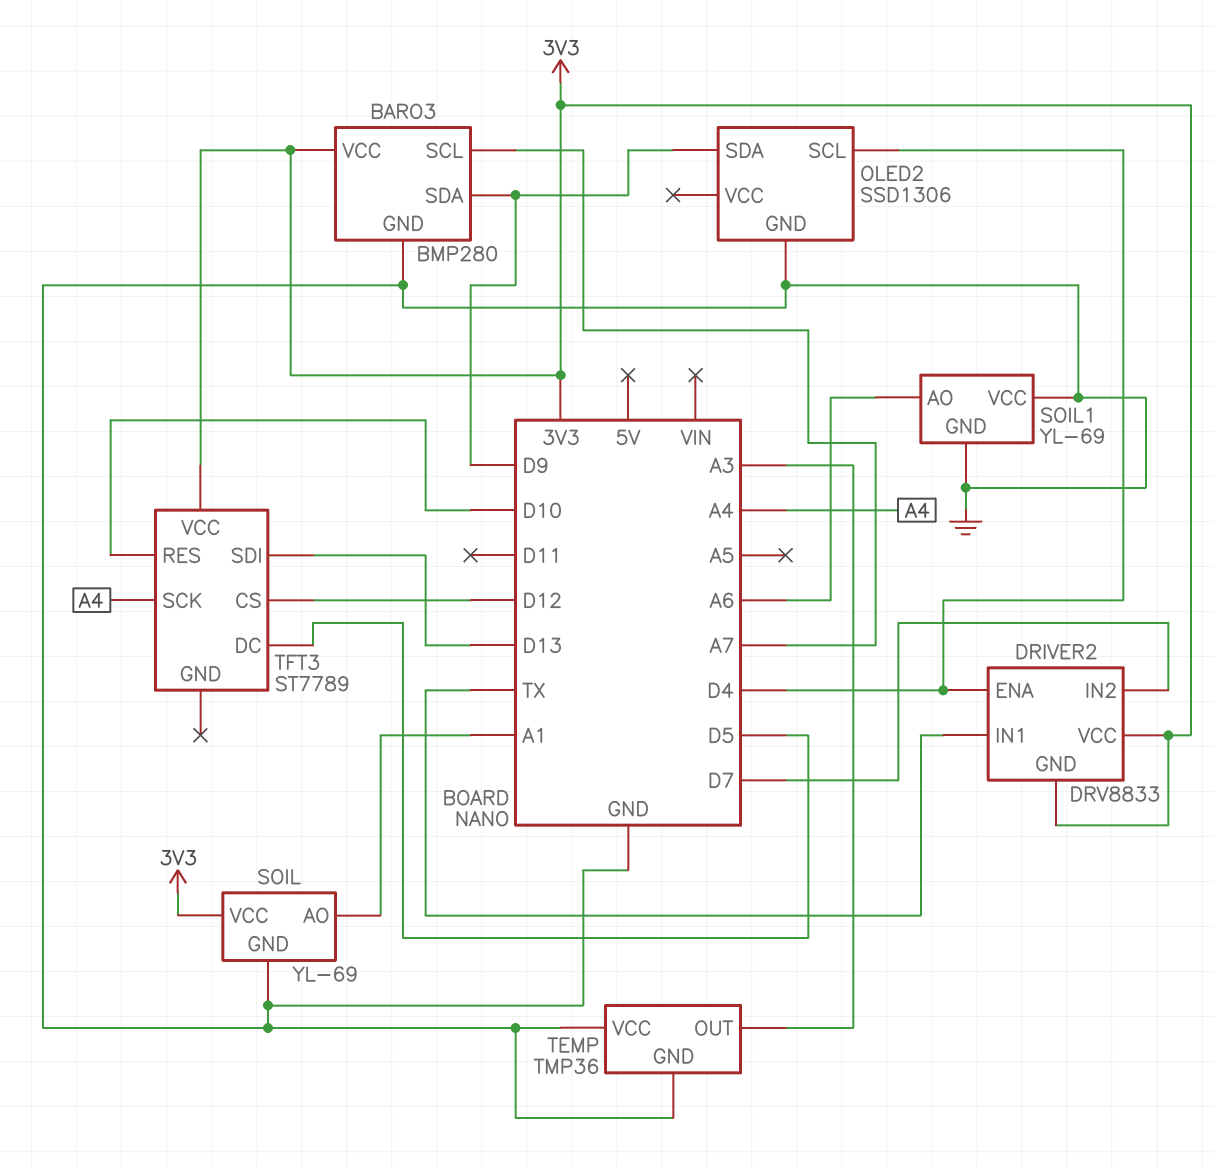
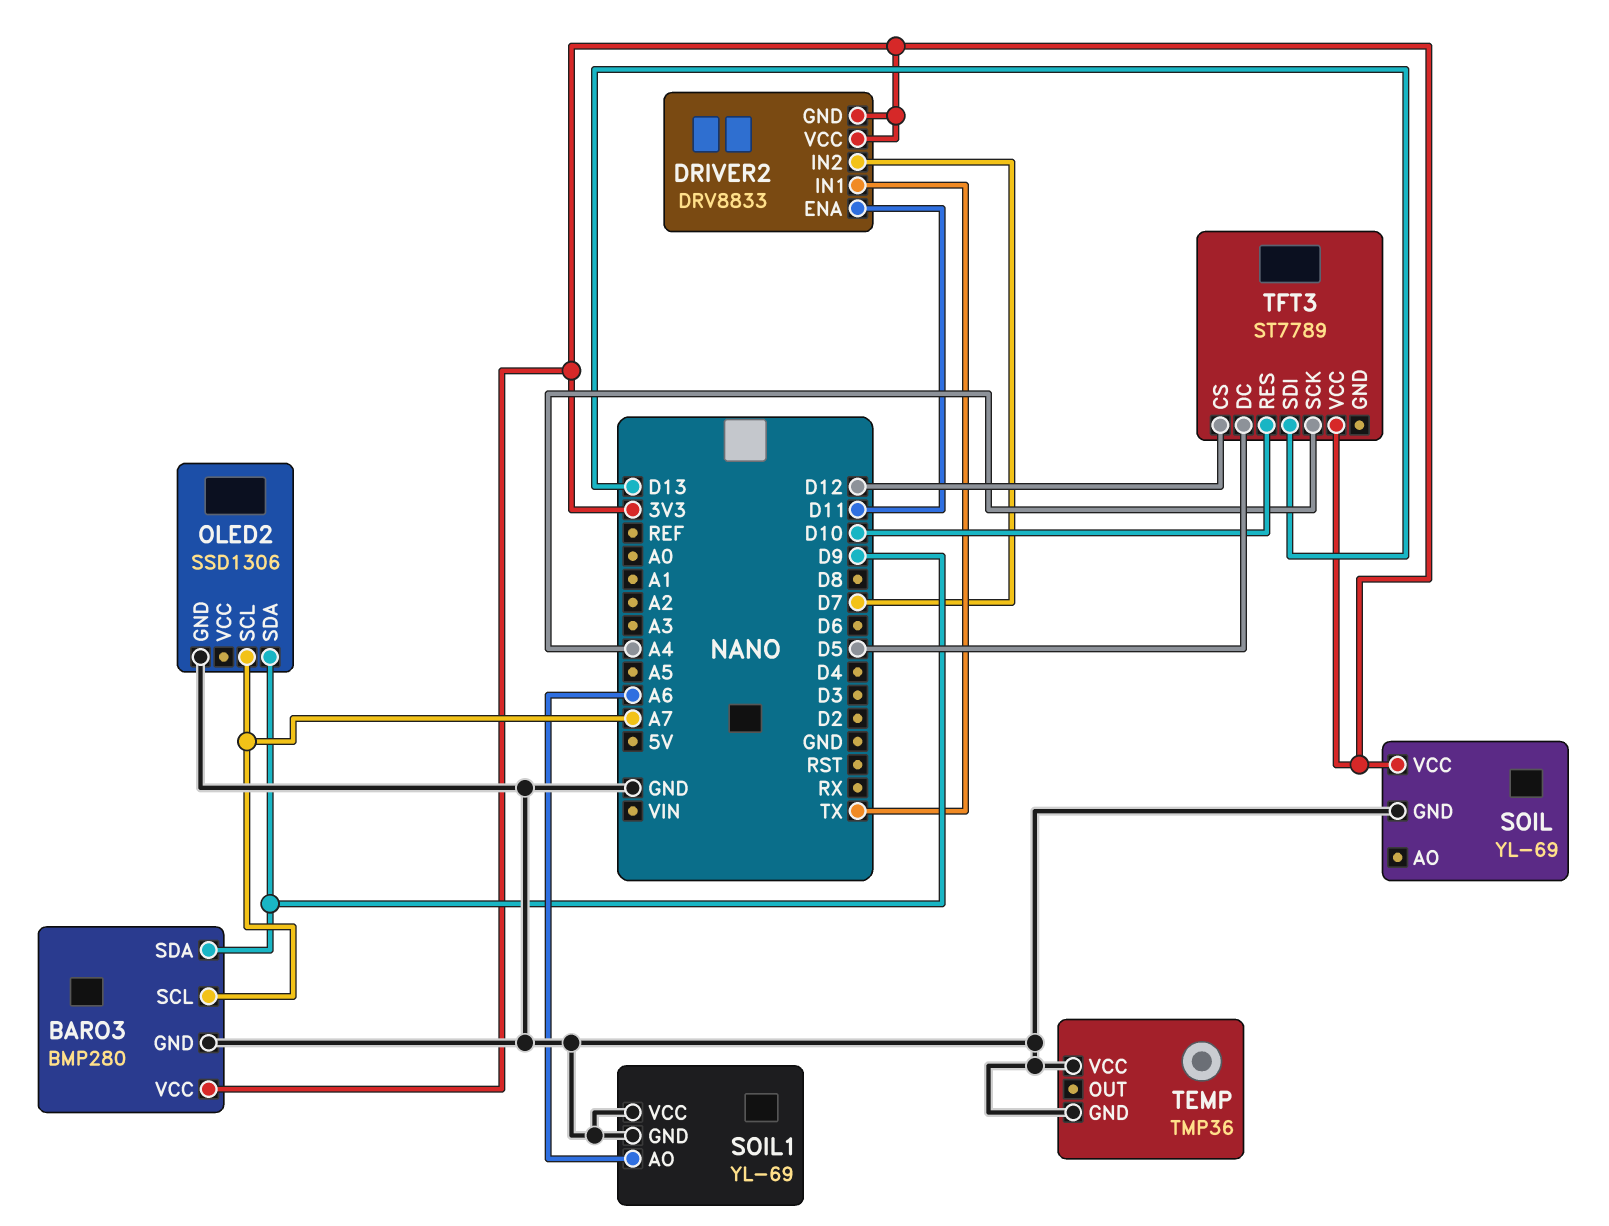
DRIVER2 pin ENA: D4 -> D11
OLED2 pin SCL: D4 -> A7
SOIL pin AO: A1 -> none
TEMP pin OUT: A3 -> none

